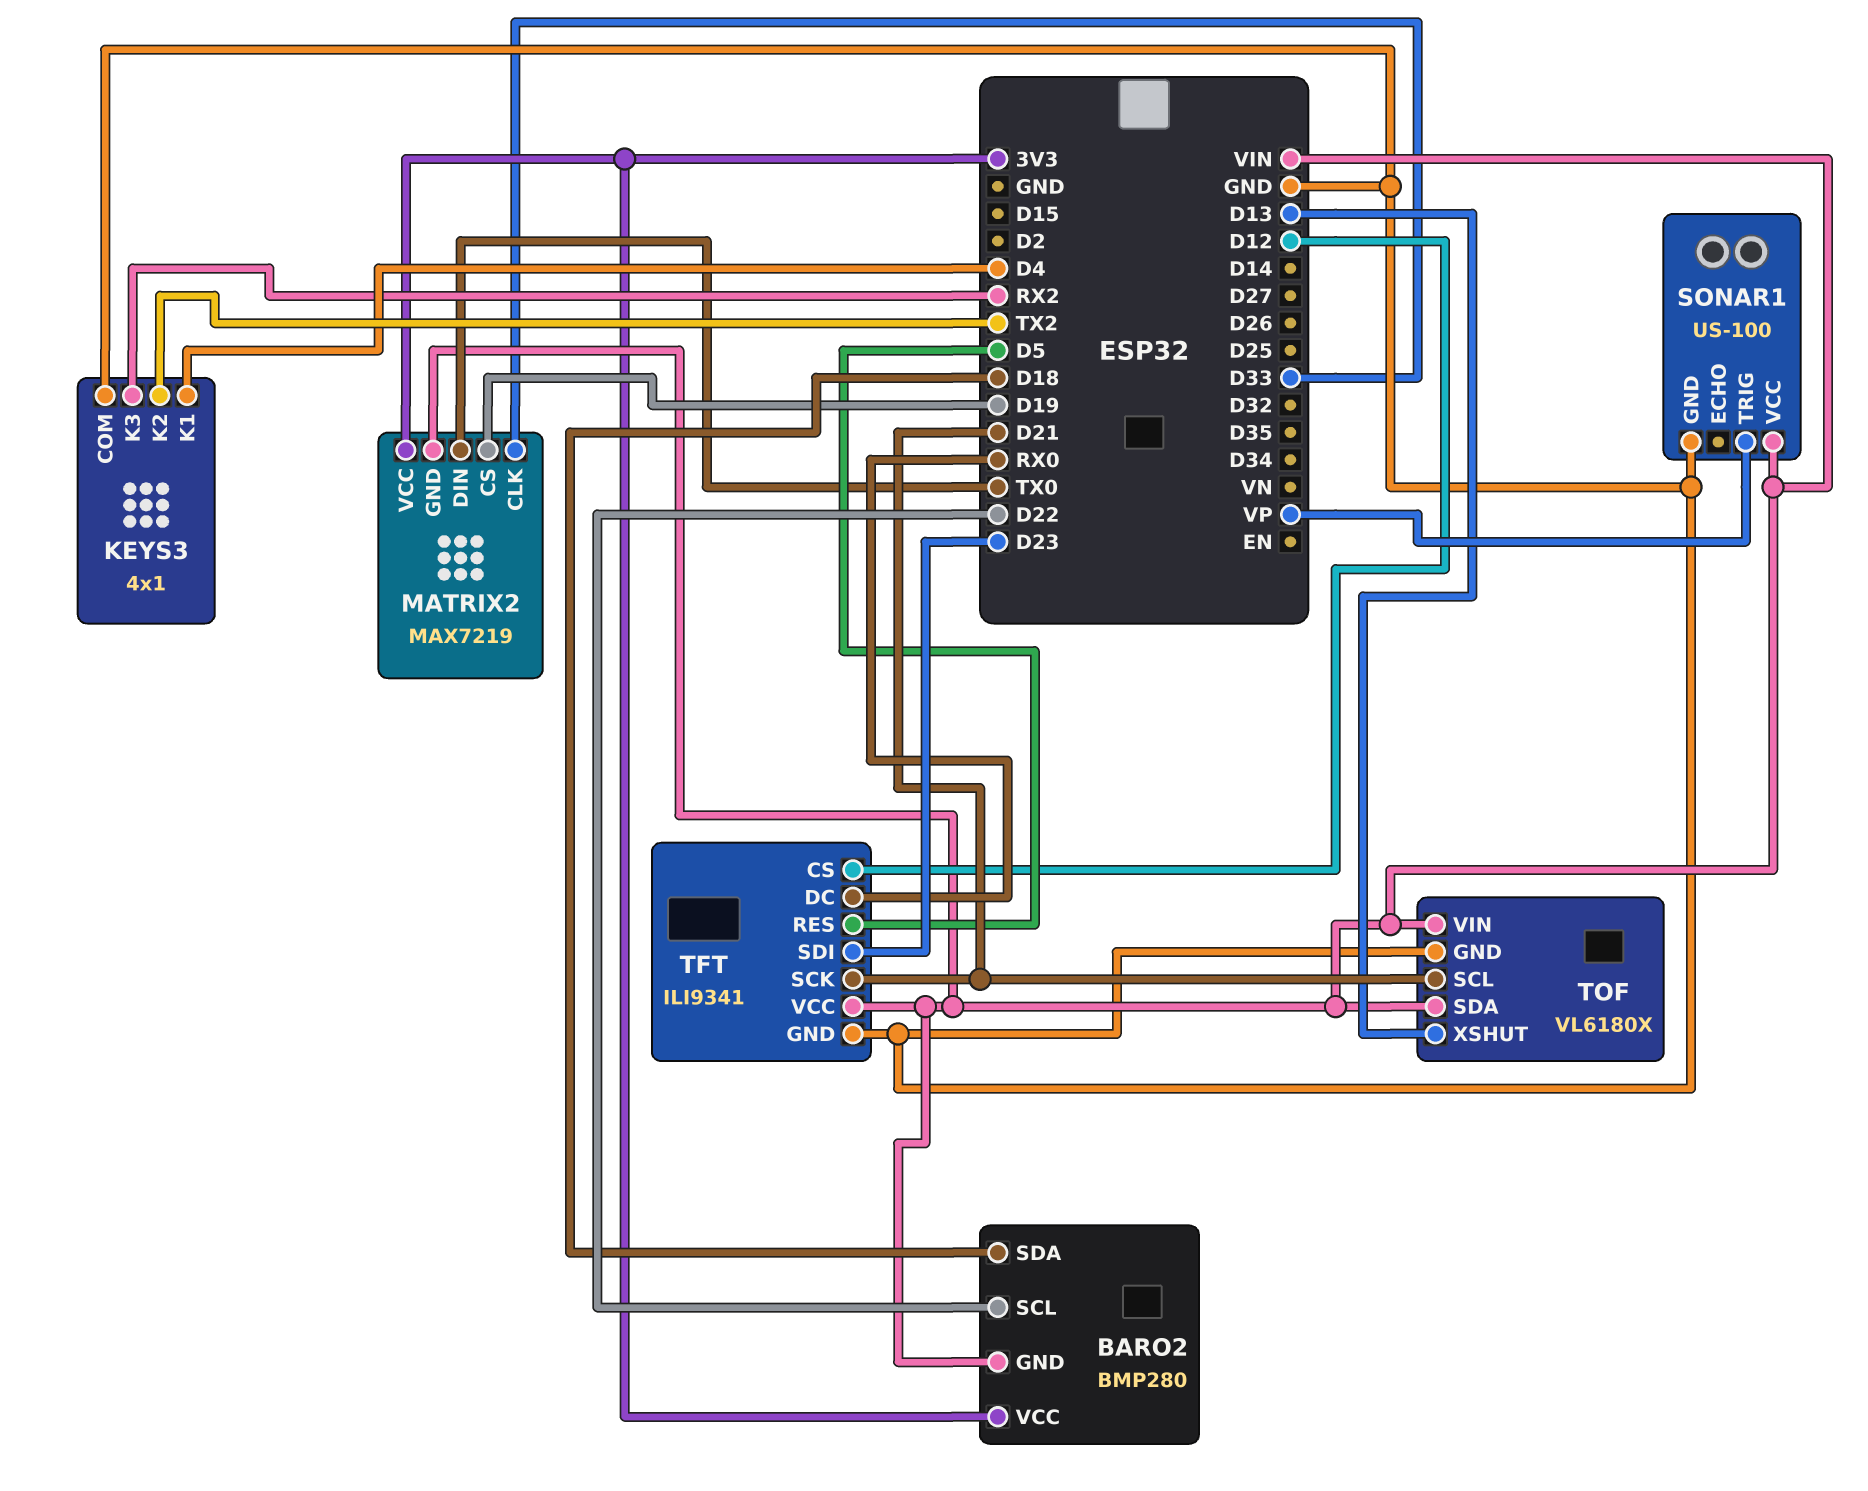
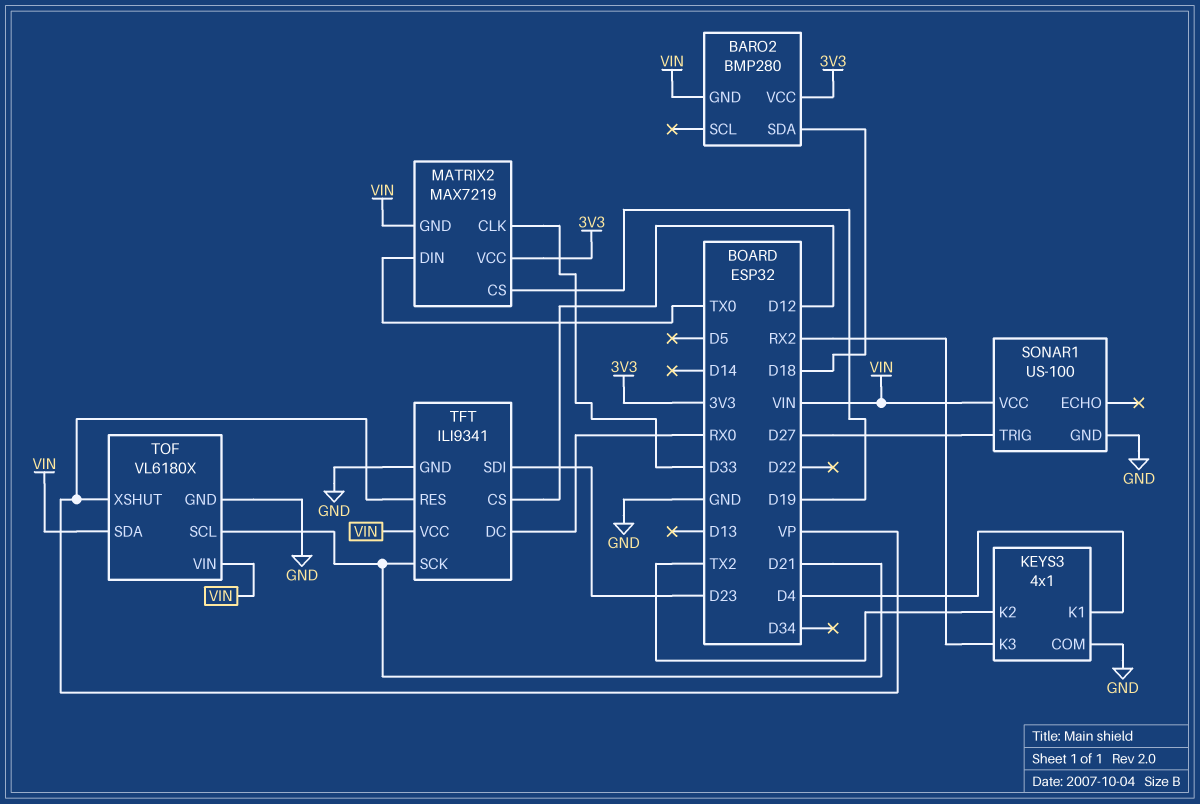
BARO2 pin SCL: D22 -> none
SONAR1 pin TRIG: VP -> D27
TFT pin RES: D5 -> VP
TOF pin XSHUT: D13 -> VP

